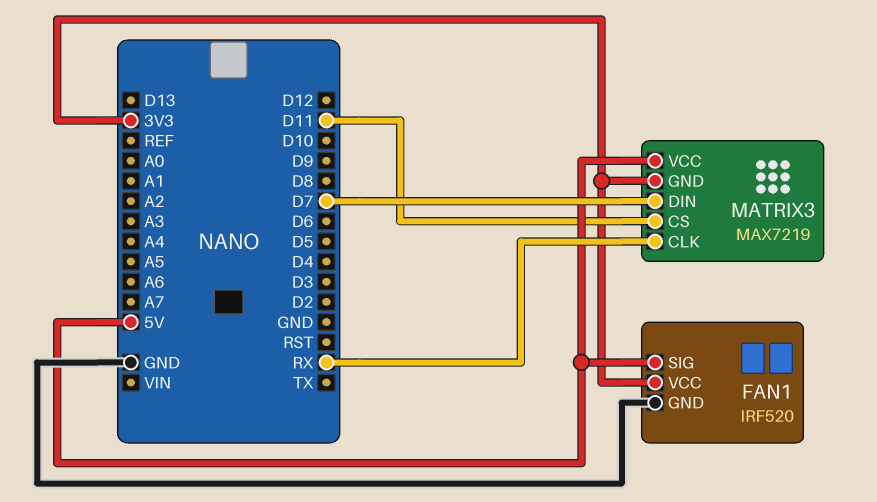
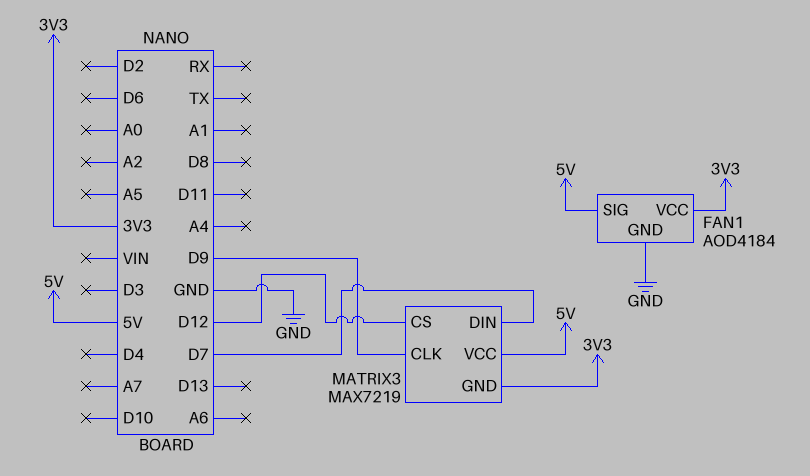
FAN1: IRF520 -> AOD4184
MATRIX3 pin CLK: RX -> D9
MATRIX3 pin CS: D11 -> D12

